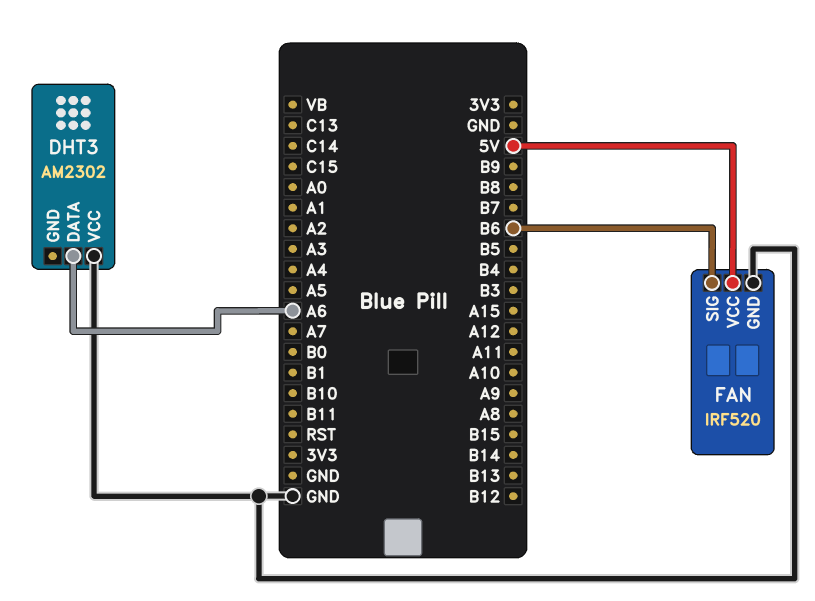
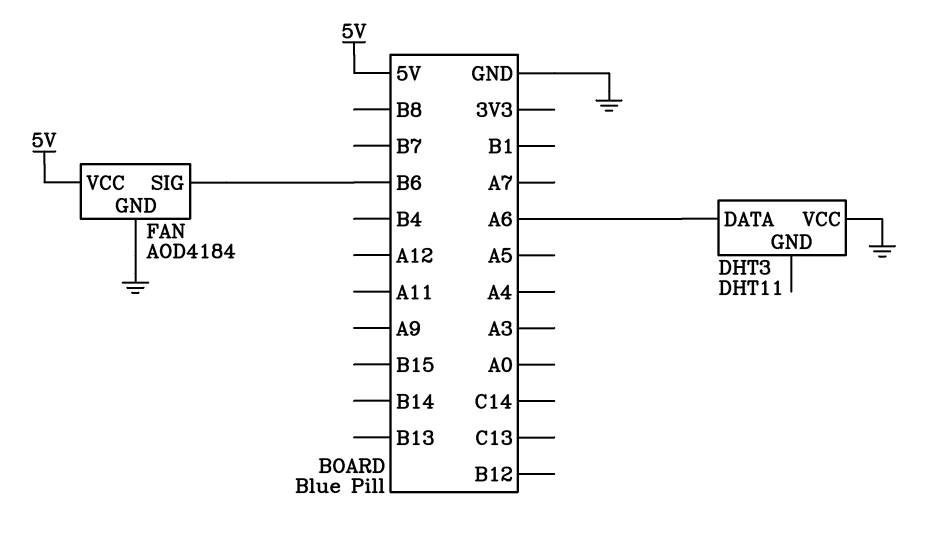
DHT3: AM2302 -> DHT11
FAN: IRF520 -> AOD4184

